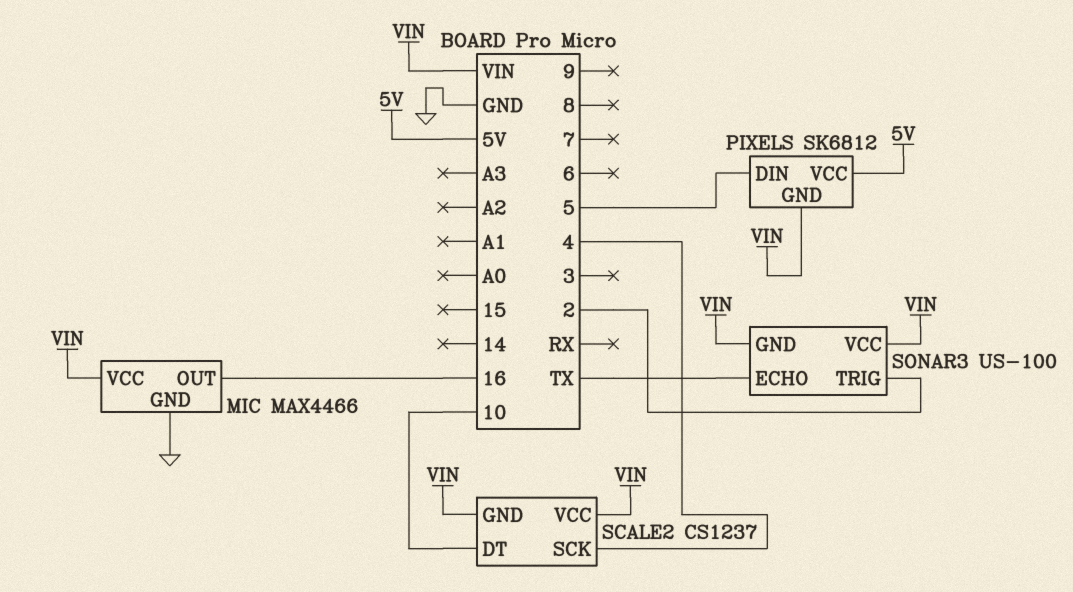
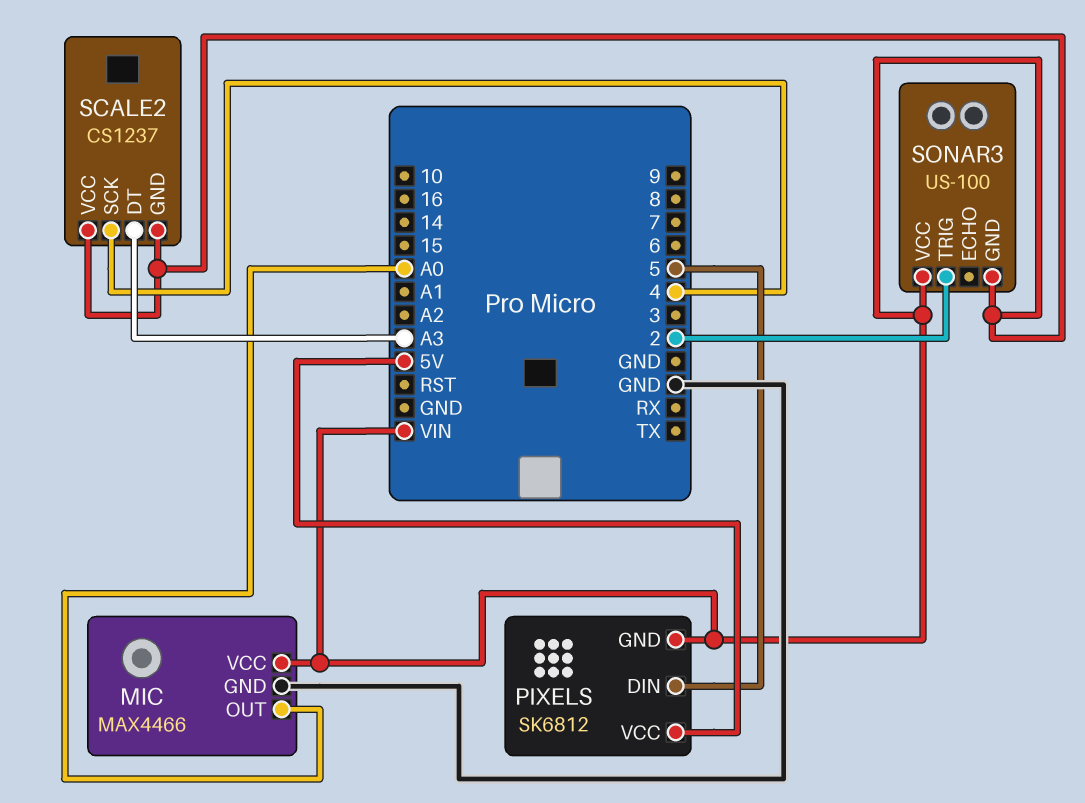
MIC pin OUT: 16 -> A0
SCALE2 pin DT: 10 -> A3
SONAR3 pin ECHO: TX -> none

